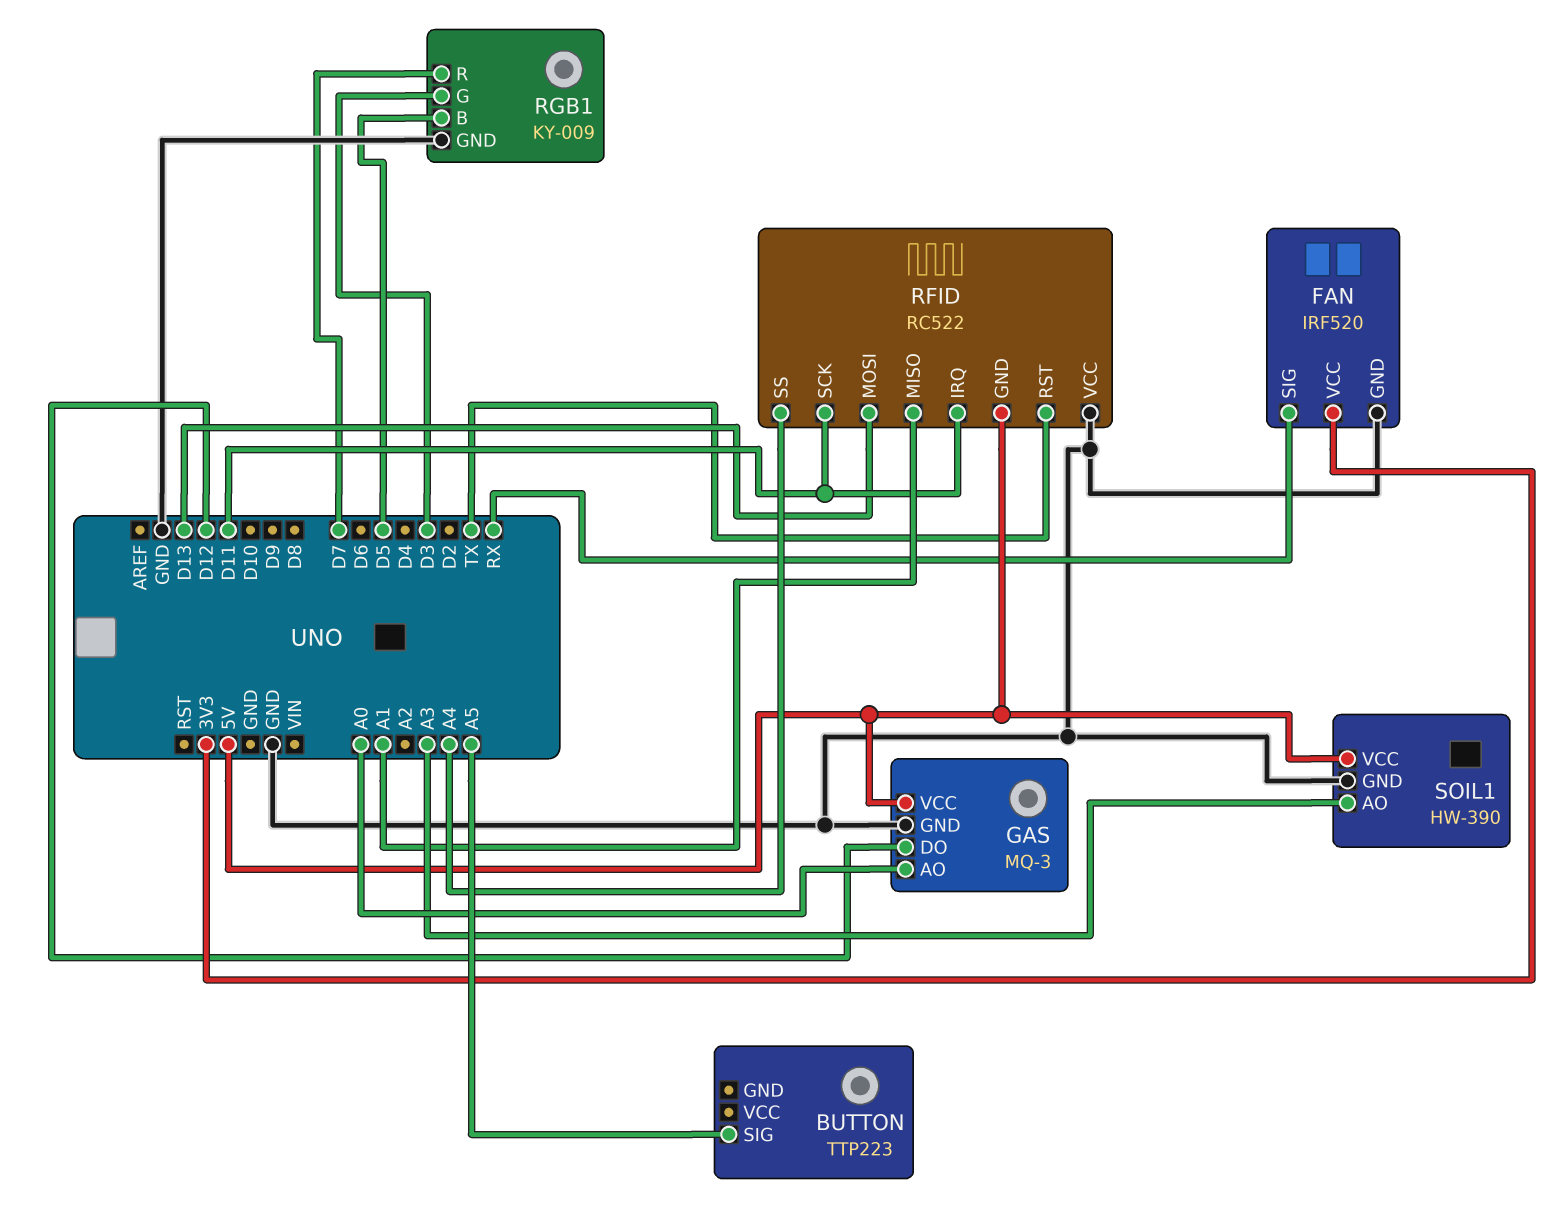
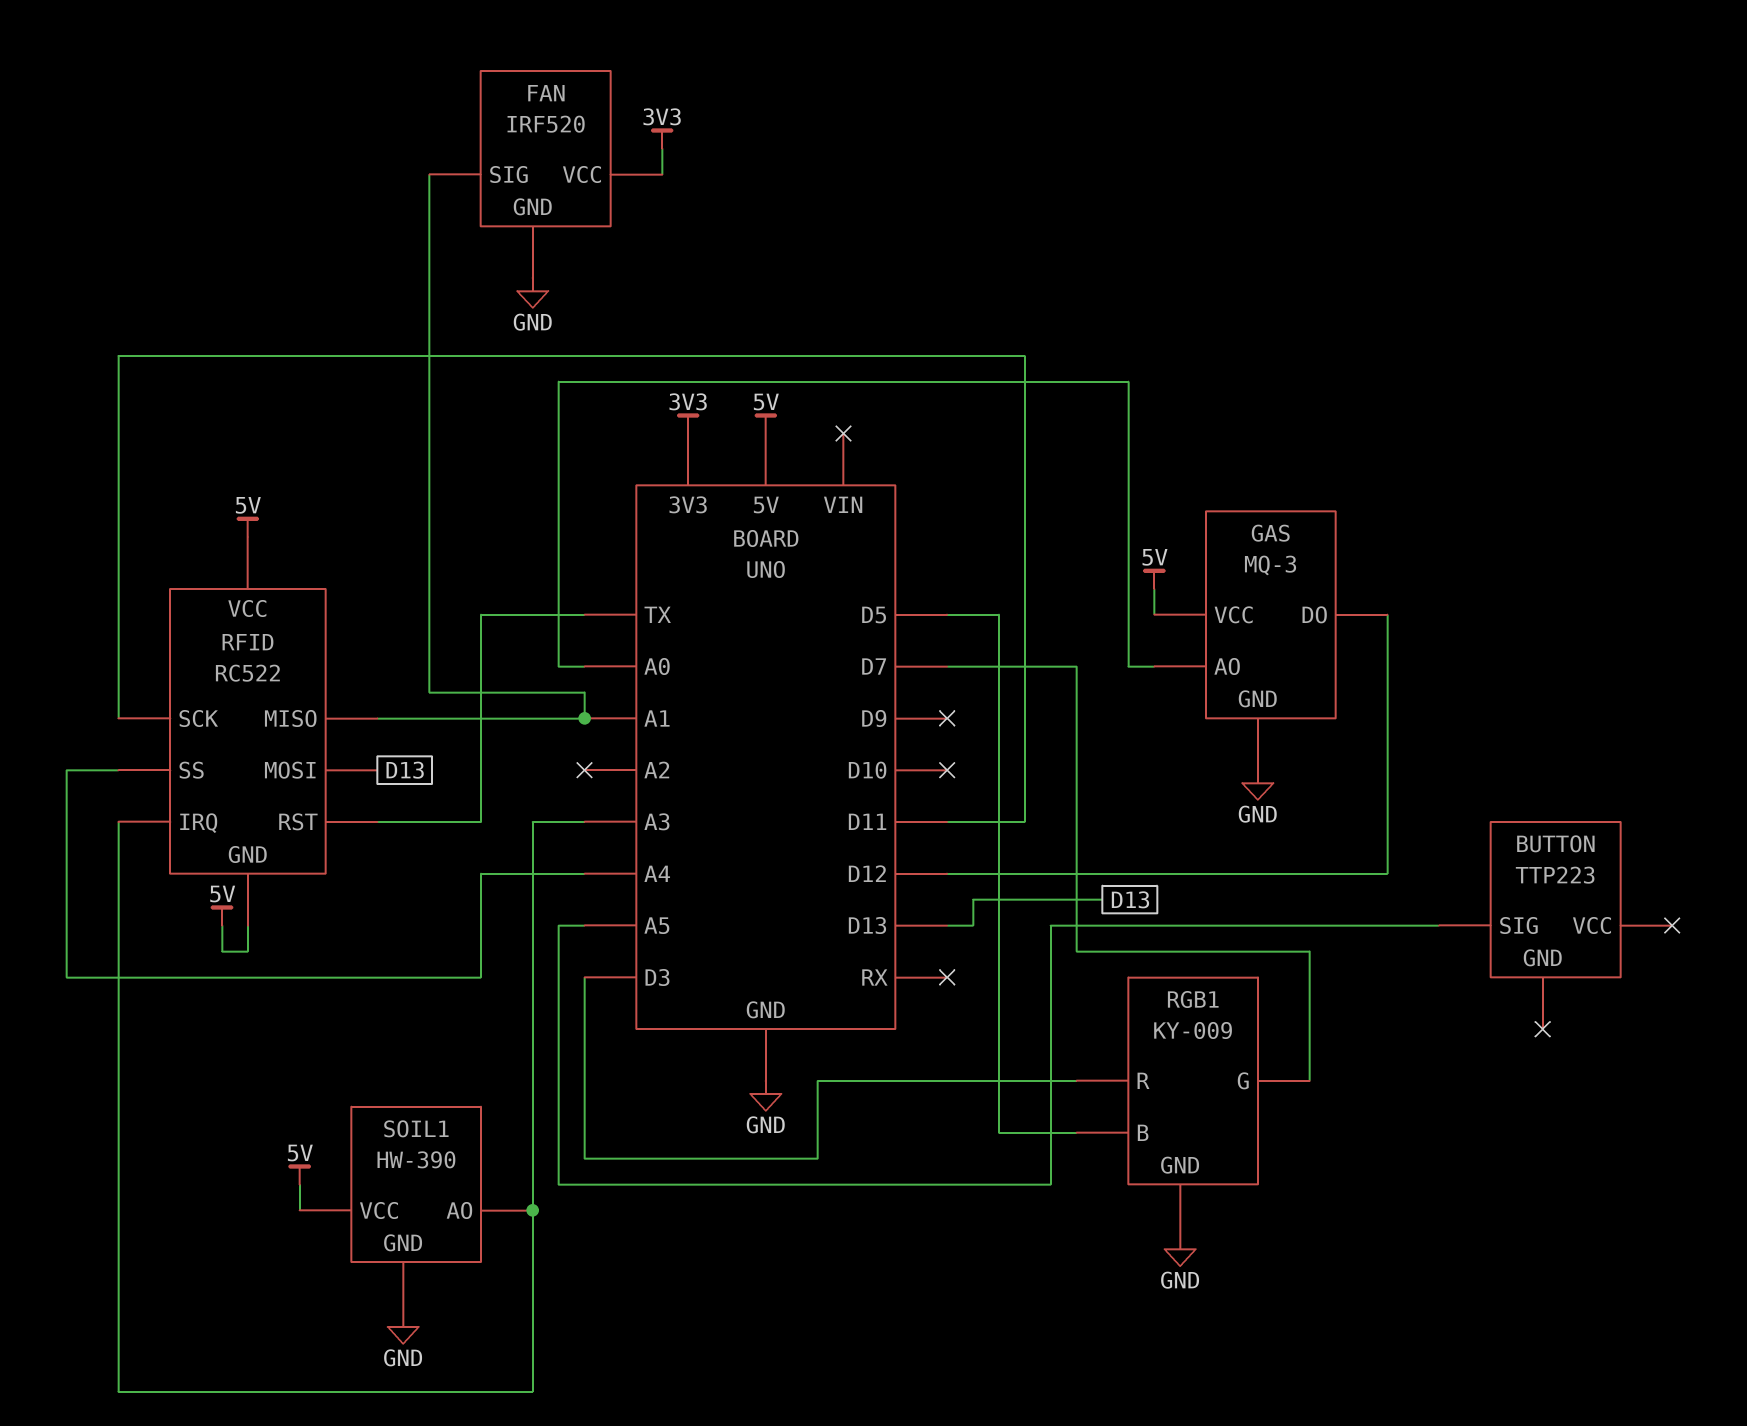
FAN pin SIG: RX -> A1
RFID pin IRQ: D11 -> A3
RFID pin VCC: GND -> 5V
RGB1 pin G: D3 -> D7
RGB1 pin R: D7 -> D3

